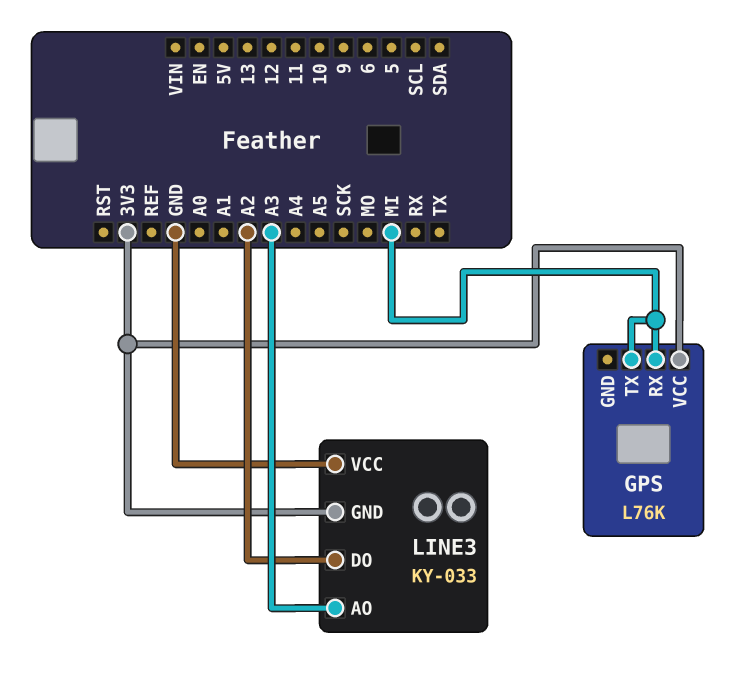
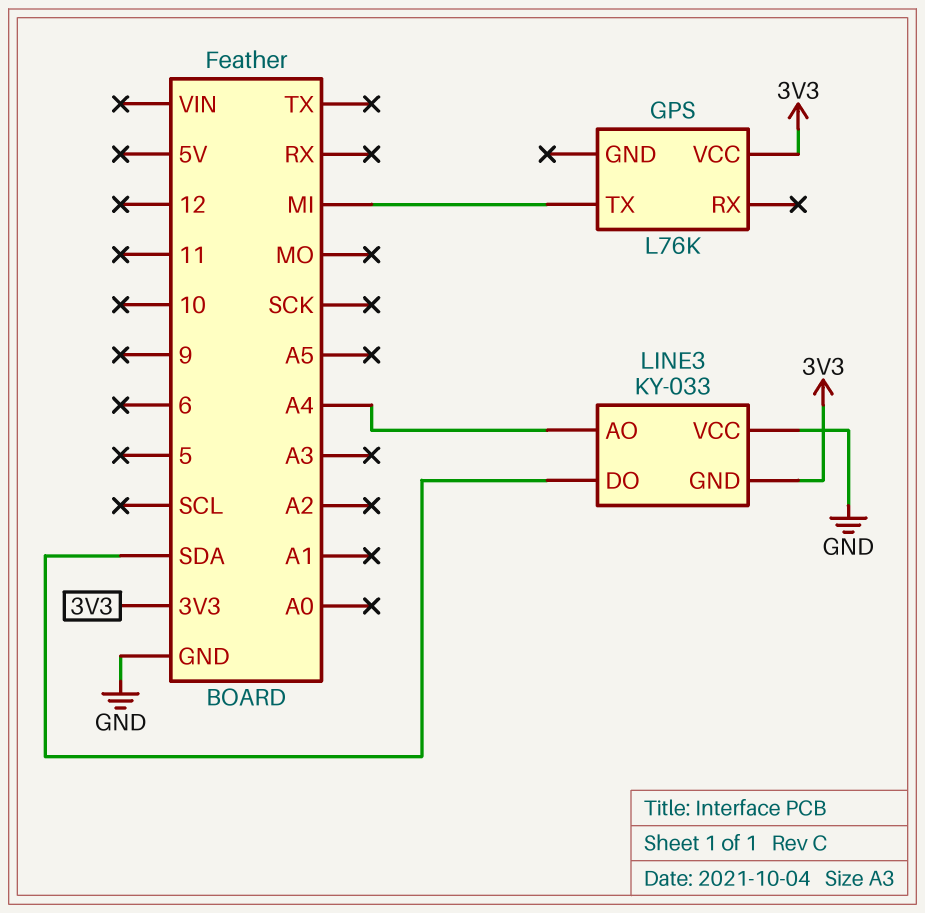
GPS pin RX: MI -> none
LINE3 pin AO: A3 -> A4
LINE3 pin DO: A2 -> SDA

